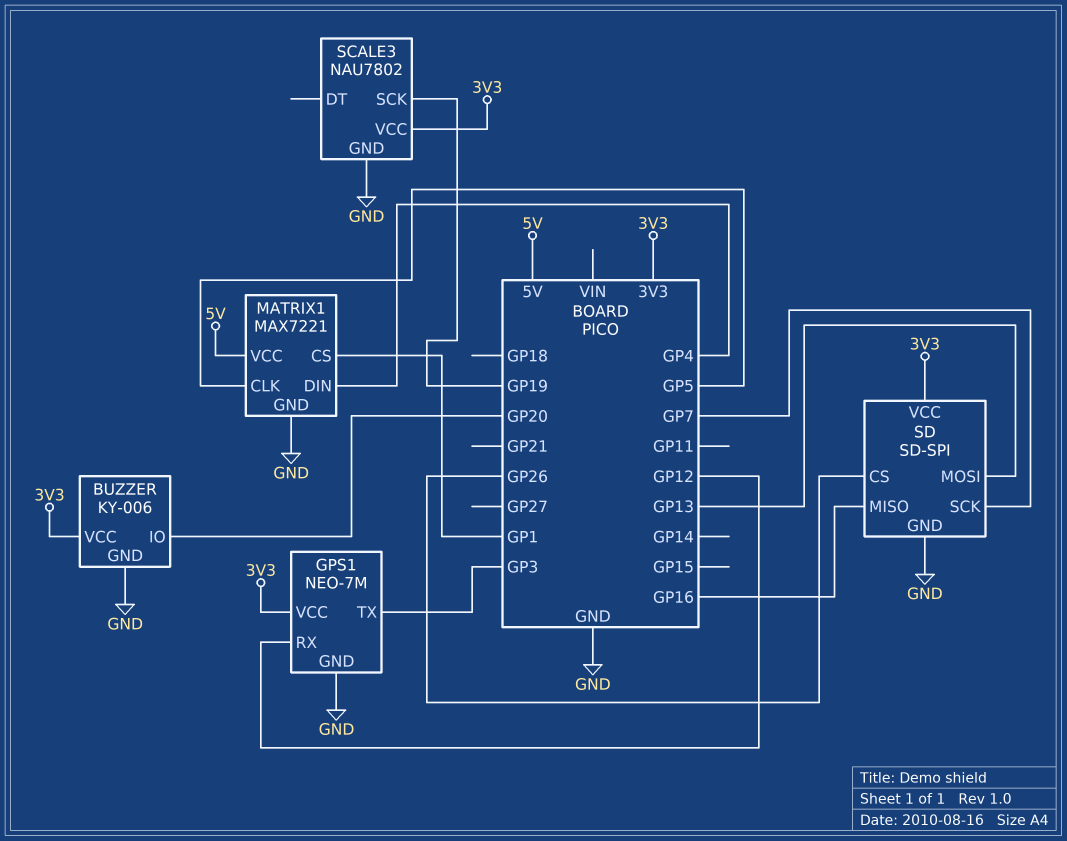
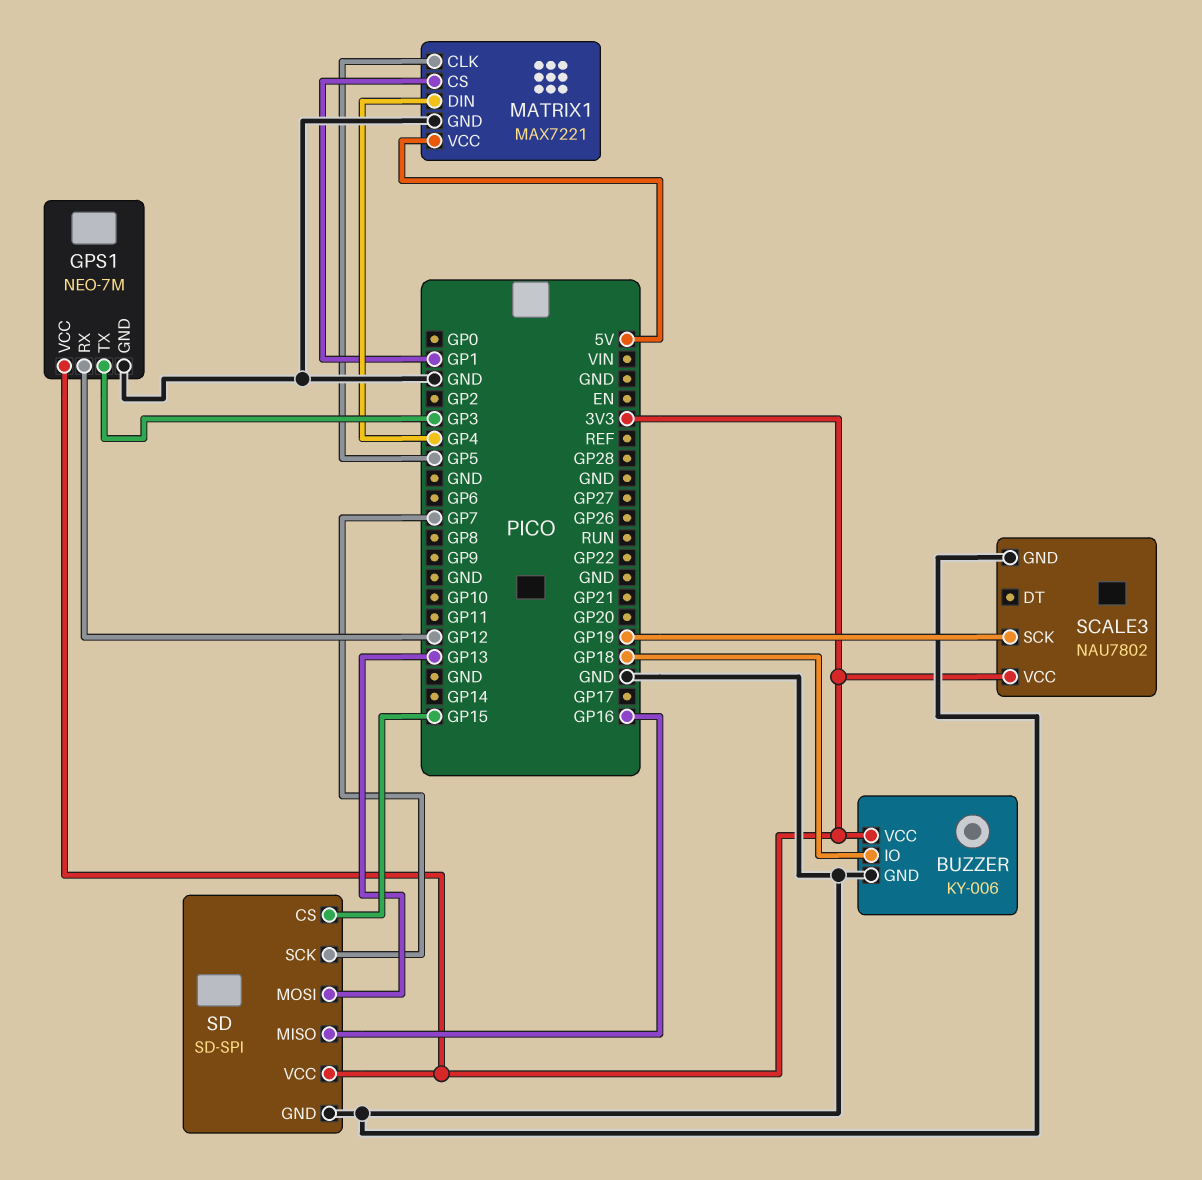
BUZZER pin IO: GP20 -> GP18
SD pin CS: GP26 -> GP15

